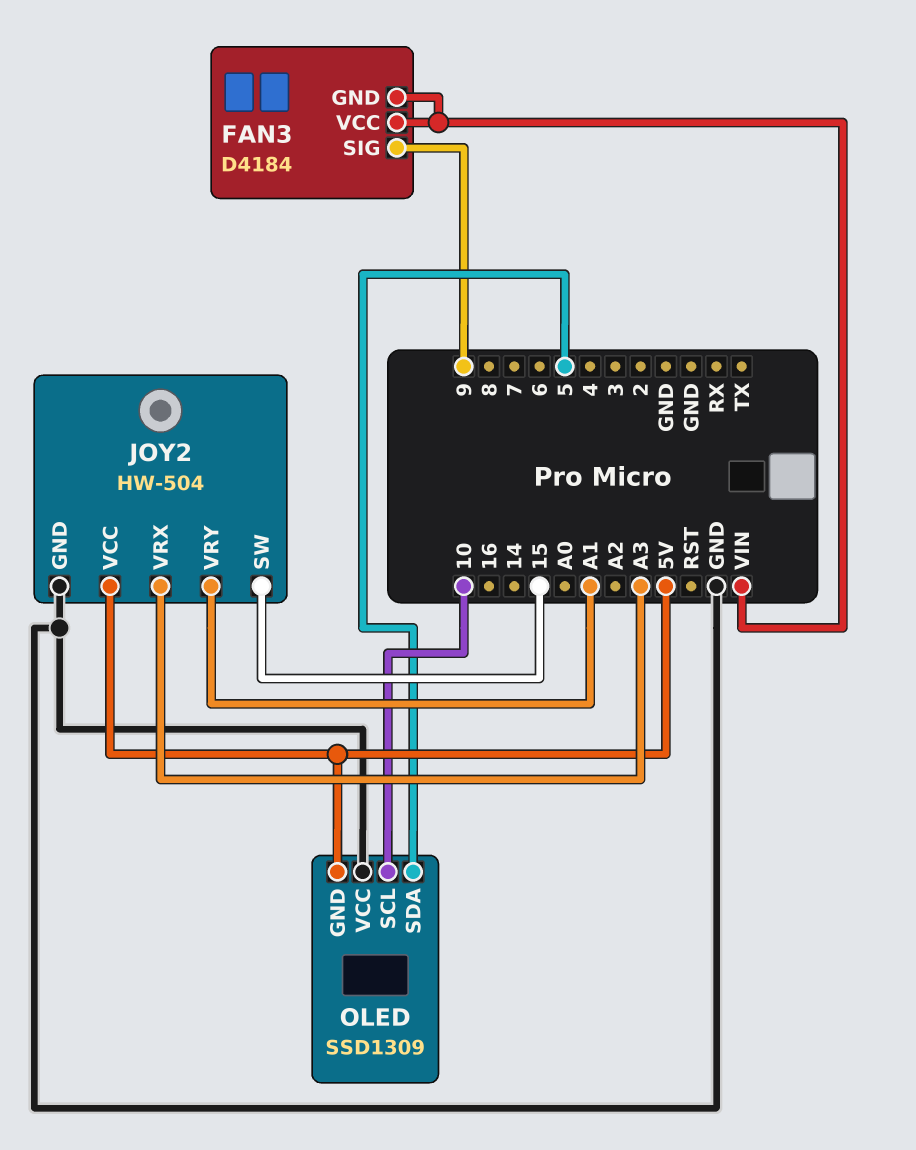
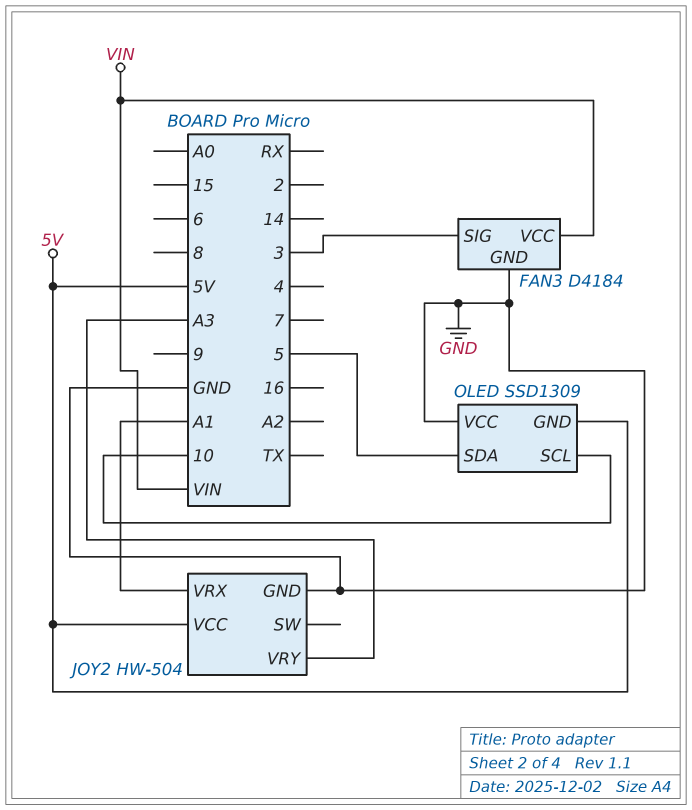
FAN3 pin GND: VIN -> GND
FAN3 pin SIG: 9 -> 3
JOY2 pin SW: 15 -> none
JOY2 pin VRX: A3 -> A1
JOY2 pin VRY: A1 -> A3

